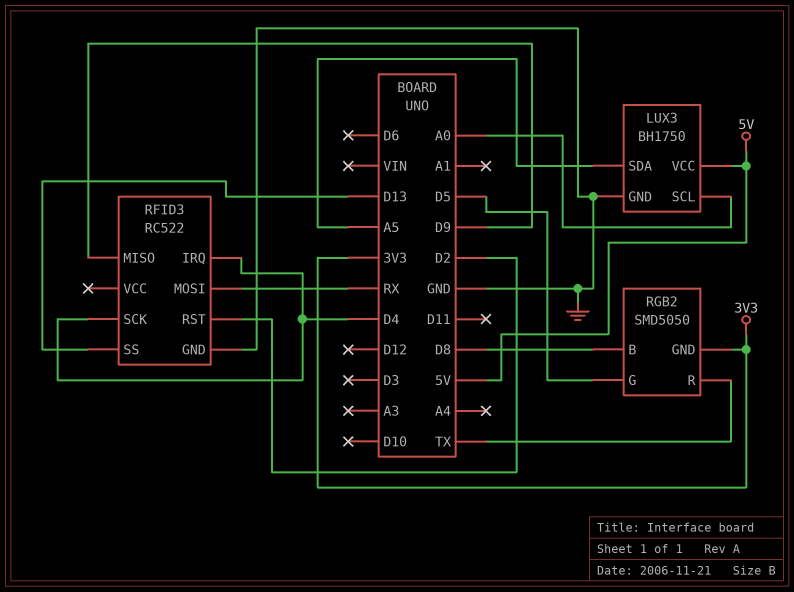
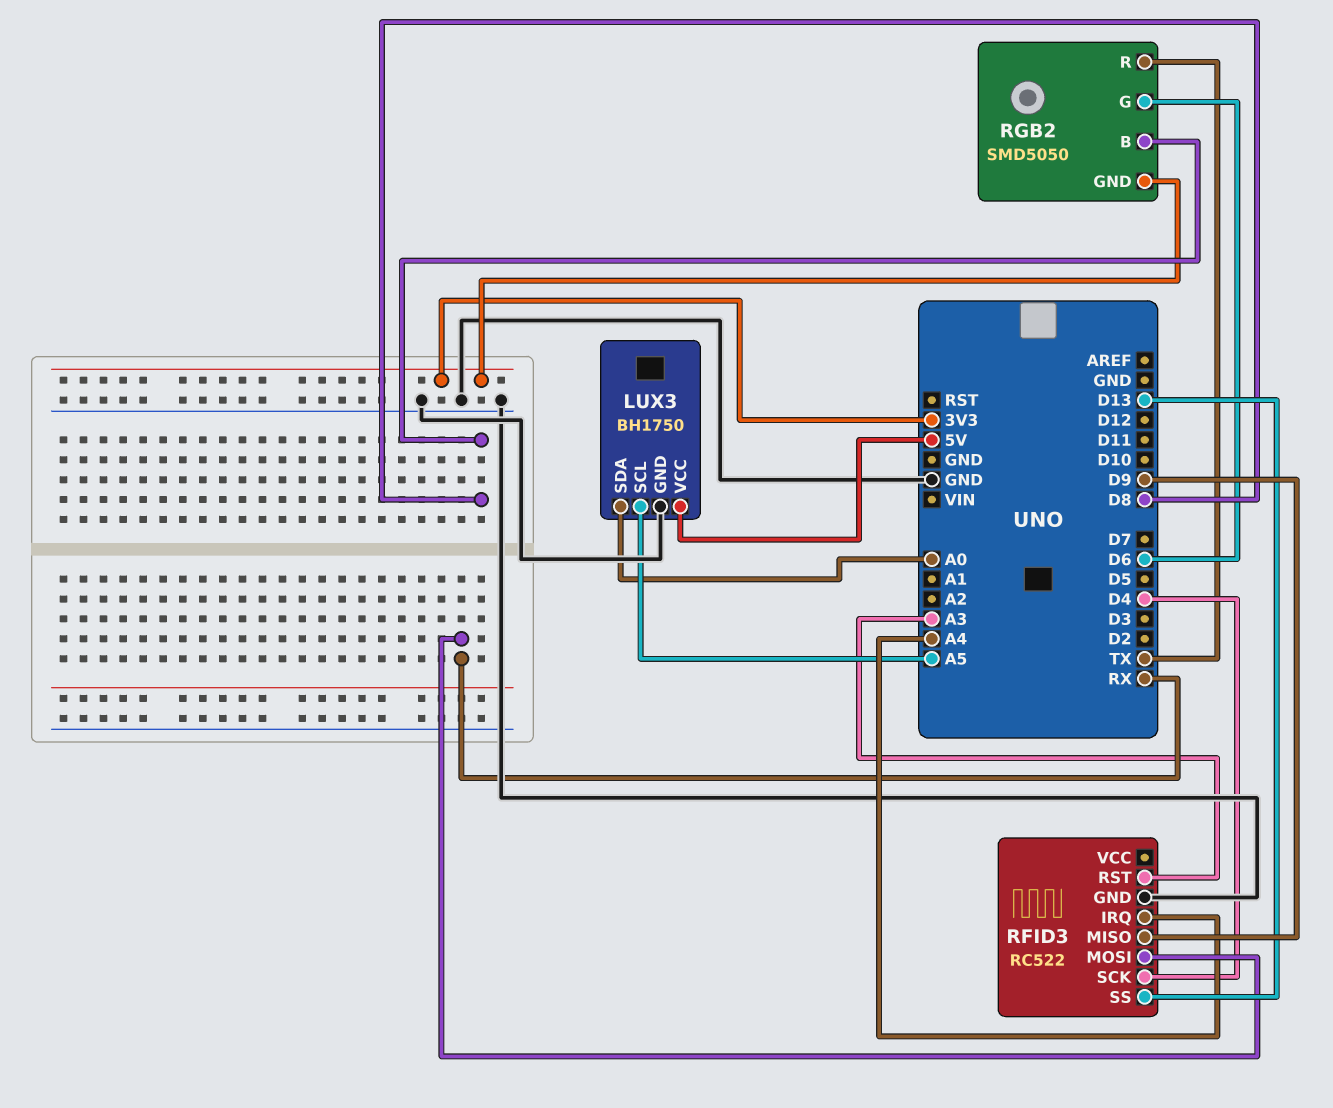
LUX3 pin SCL: A0 -> A5
LUX3 pin SDA: A5 -> A0
RFID3 pin IRQ: D4 -> A4
RFID3 pin RST: D2 -> A3
RGB2 pin G: D5 -> D6

